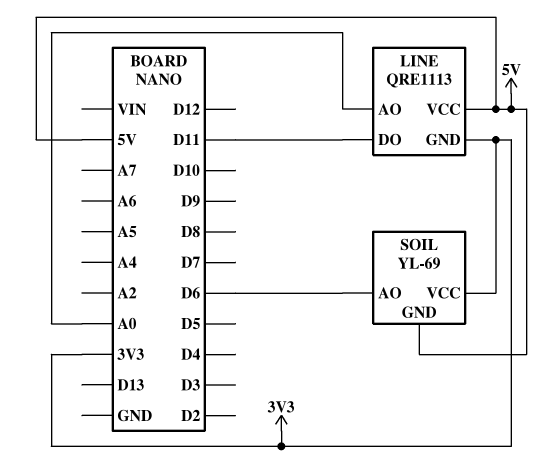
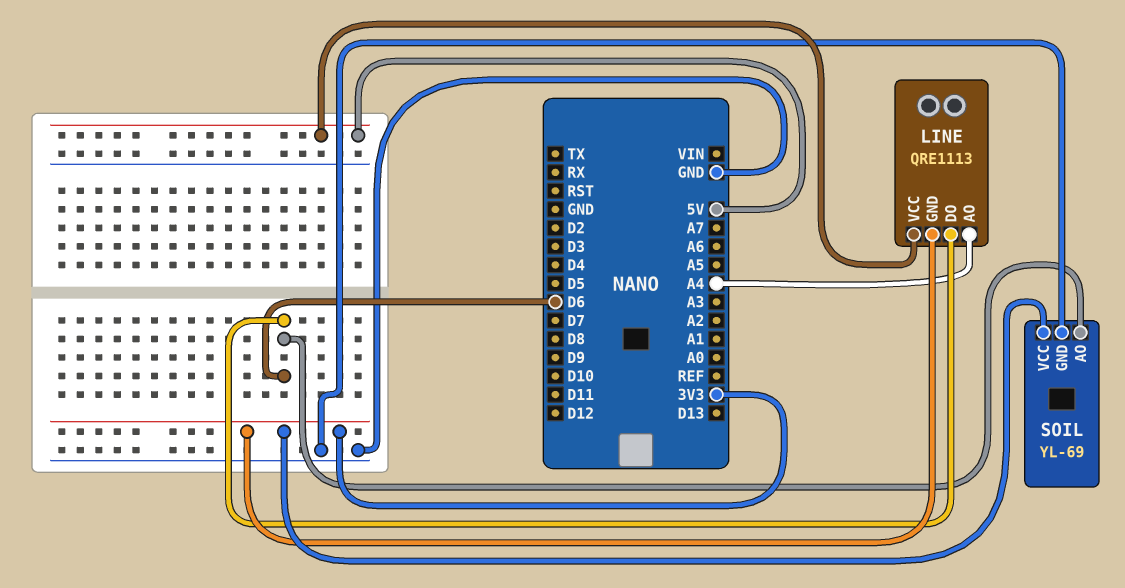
LINE pin AO: A0 -> A4
LINE pin DO: D11 -> D6
SOIL pin GND: 5V -> GND

